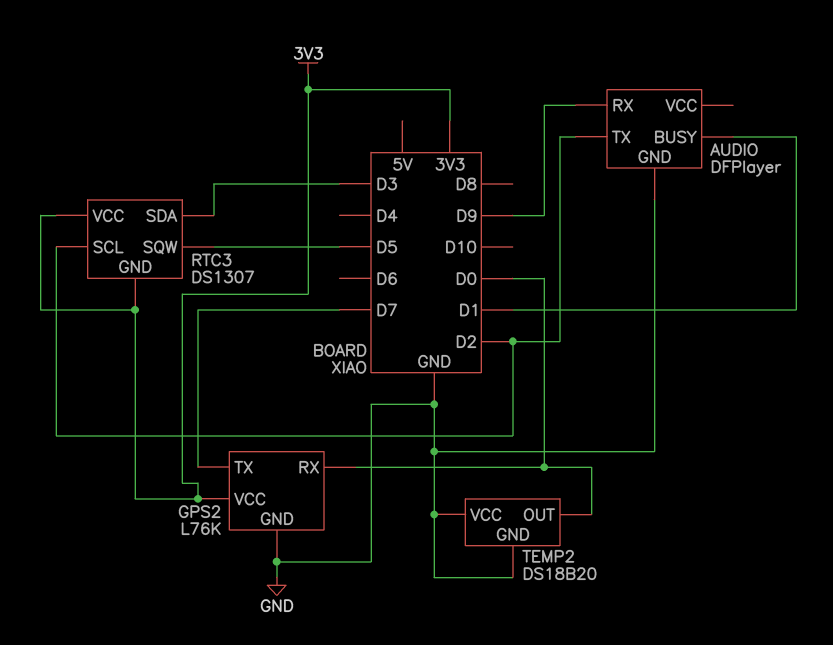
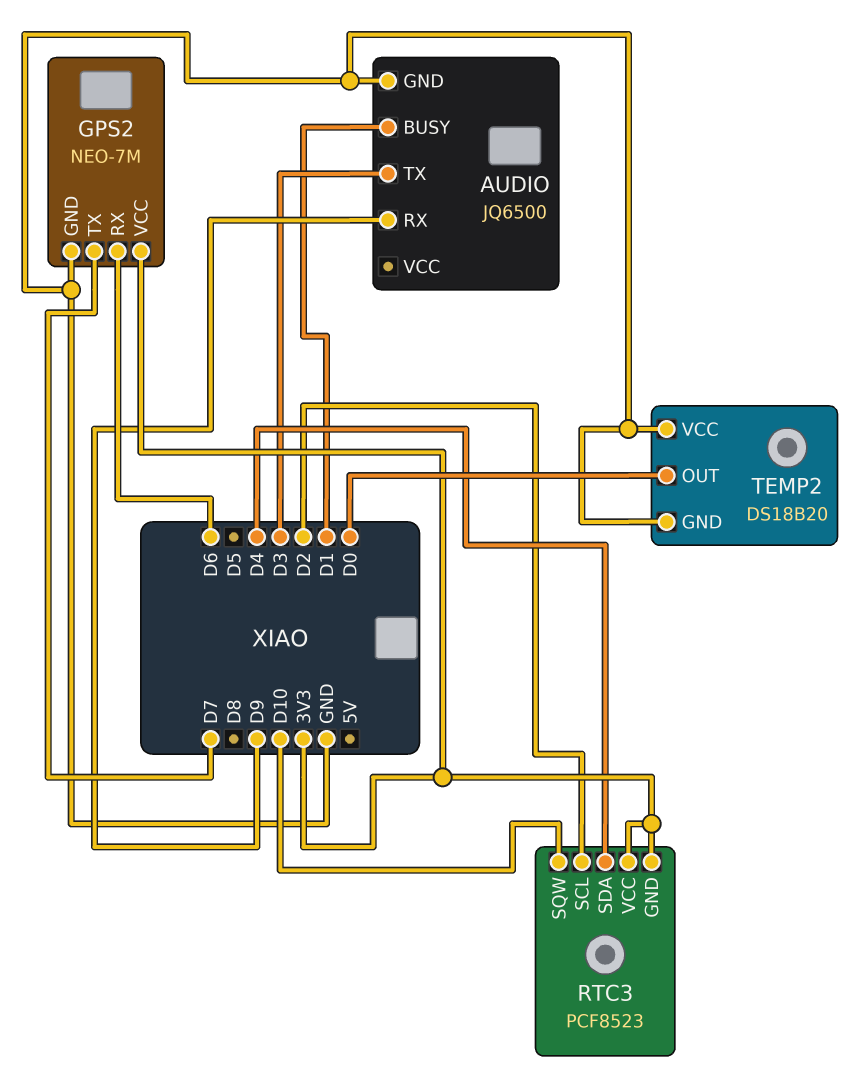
AUDIO: DFPlayer -> JQ6500
AUDIO pin TX: D2 -> D3
GPS2: L76K -> NEO-7M
GPS2 pin RX: D0 -> D6
RTC3: DS1307 -> PCF8523
RTC3 pin SDA: D3 -> D4
RTC3 pin SQW: D5 -> D10

